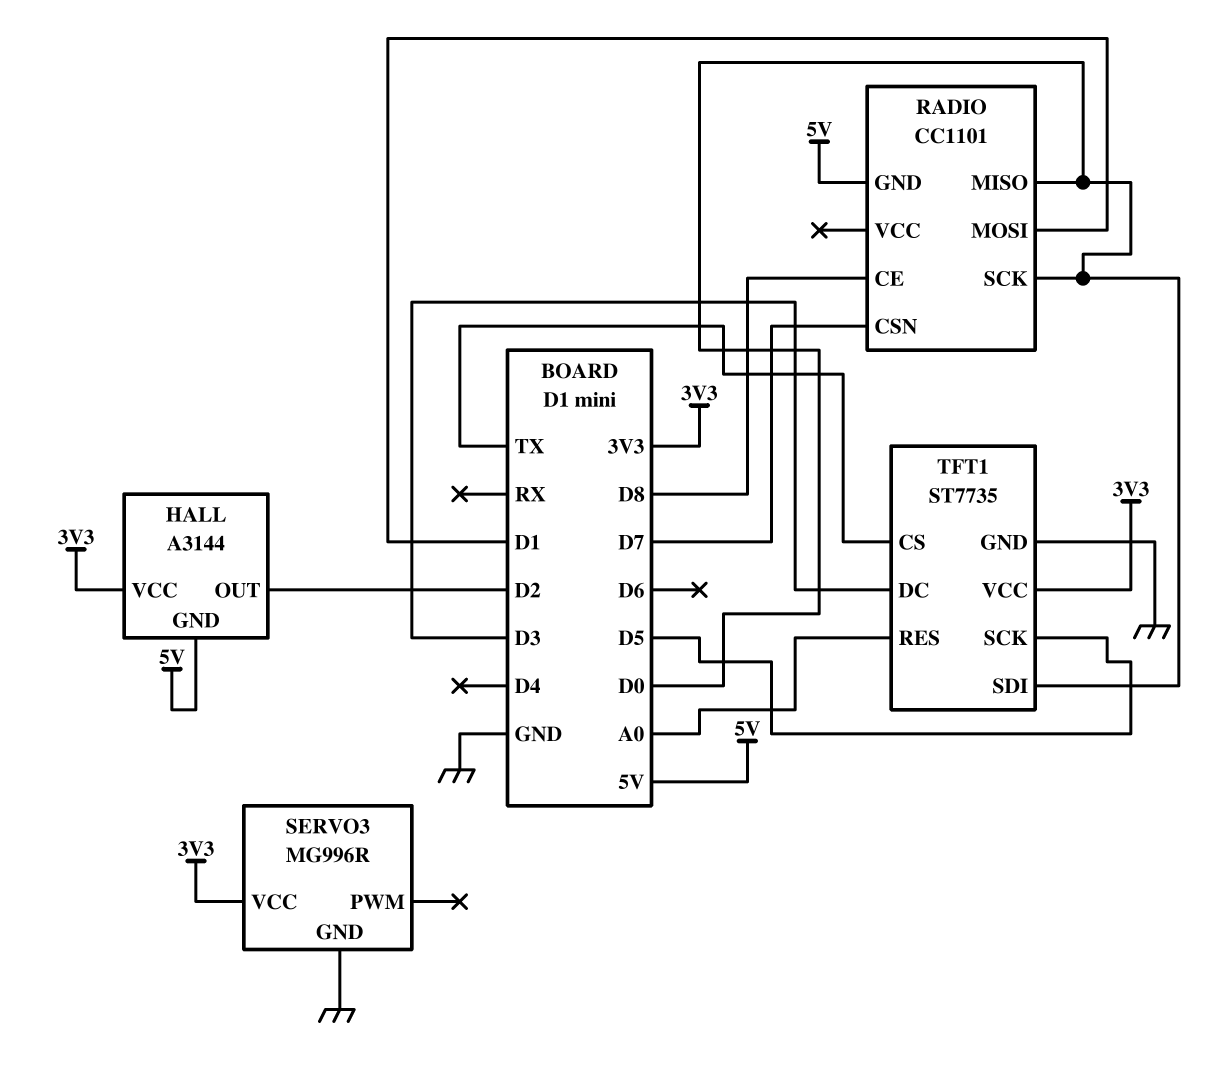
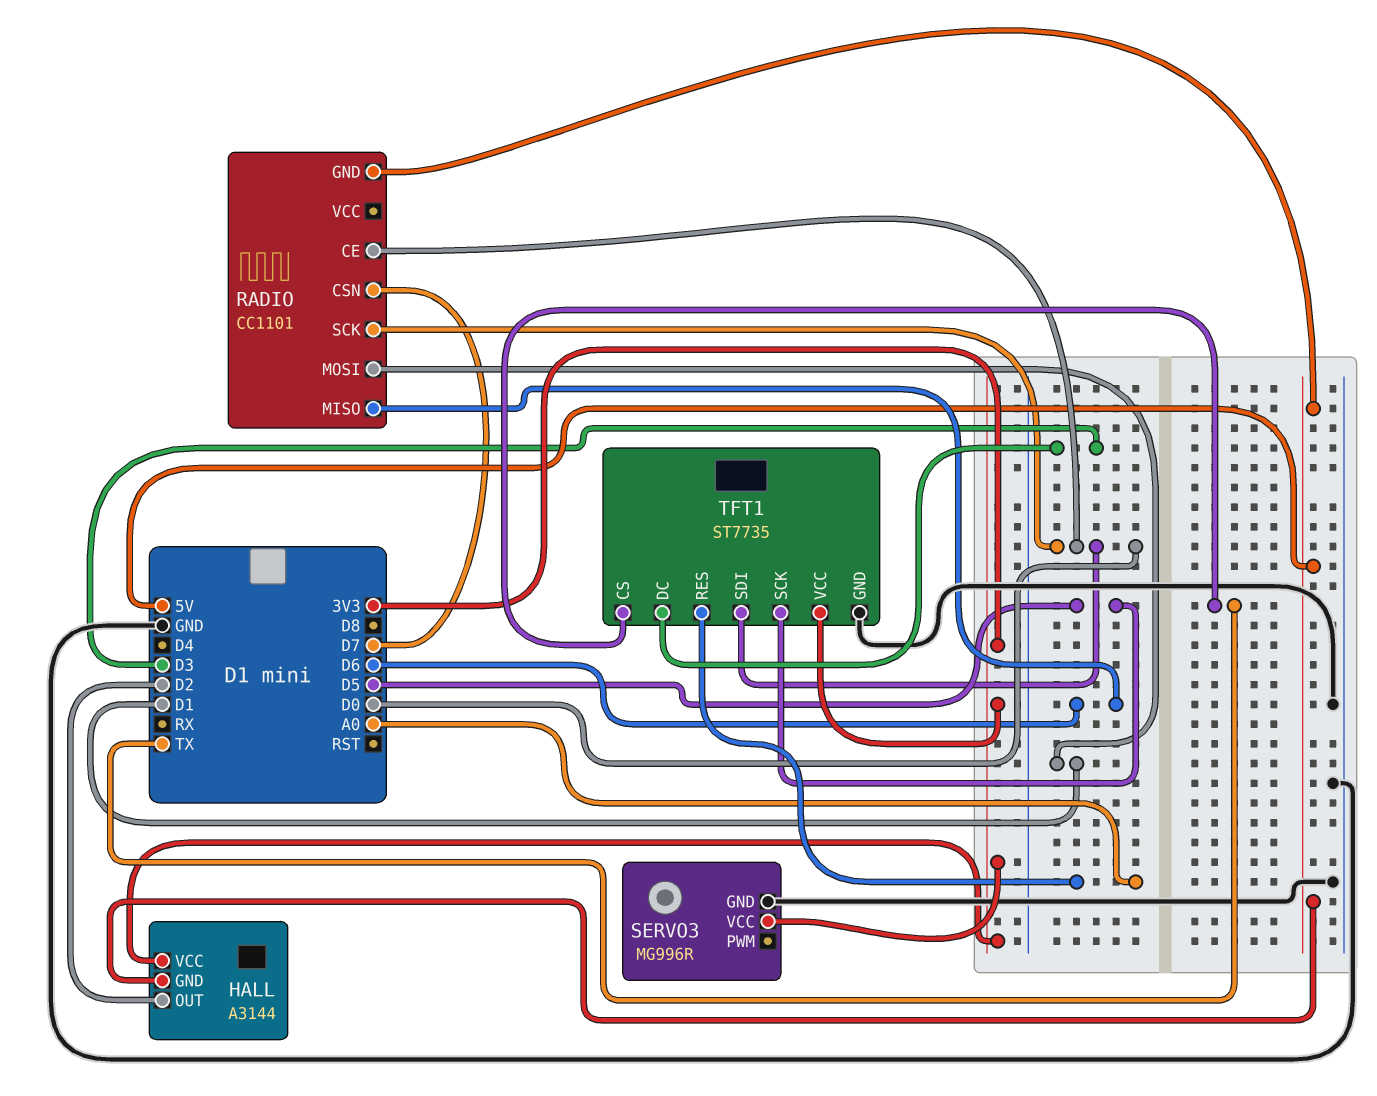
RADIO pin CE: D8 -> D0
RADIO pin MISO: D0 -> D6

